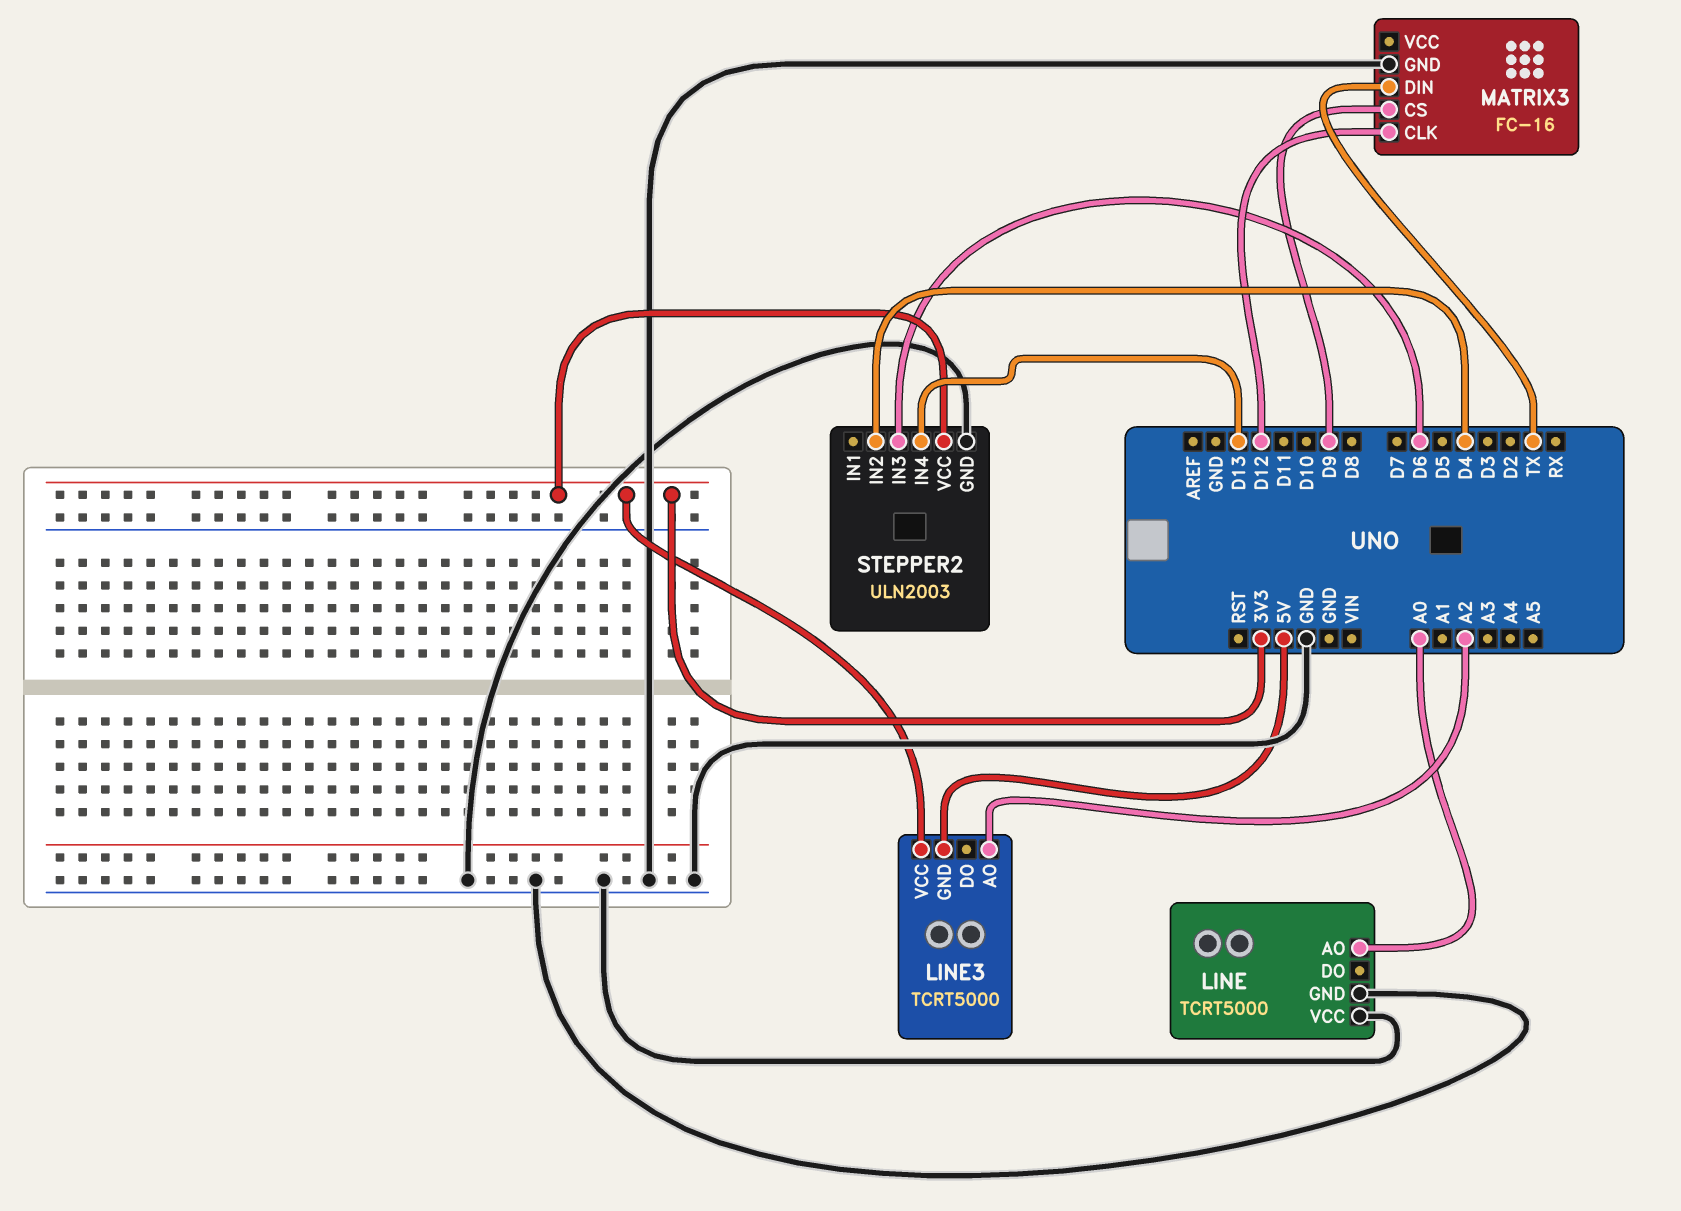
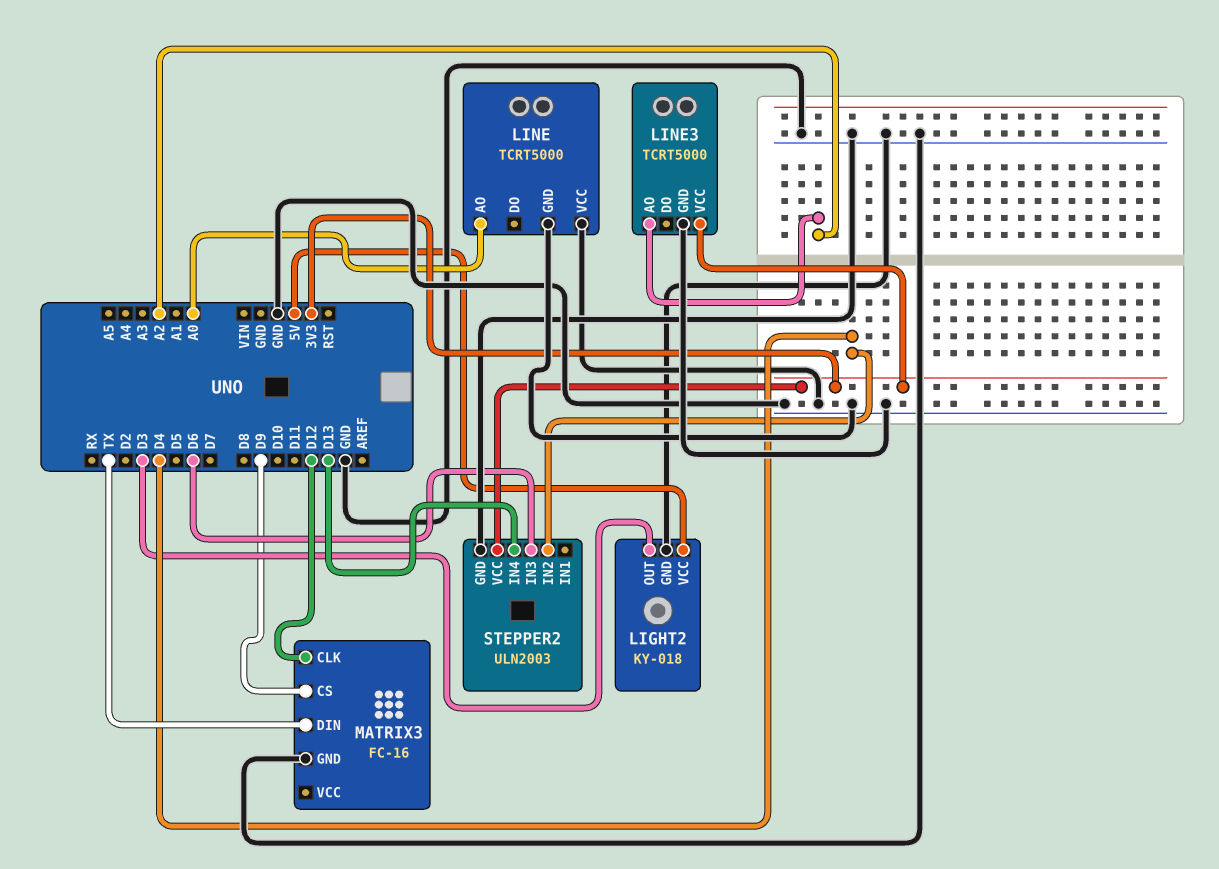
LIGHT2: none -> KY-018
LIGHT2 pin GND: none -> GND
LIGHT2 pin OUT: none -> D3
LIGHT2 pin VCC: none -> 5V
LINE3 pin GND: 5V -> GND

